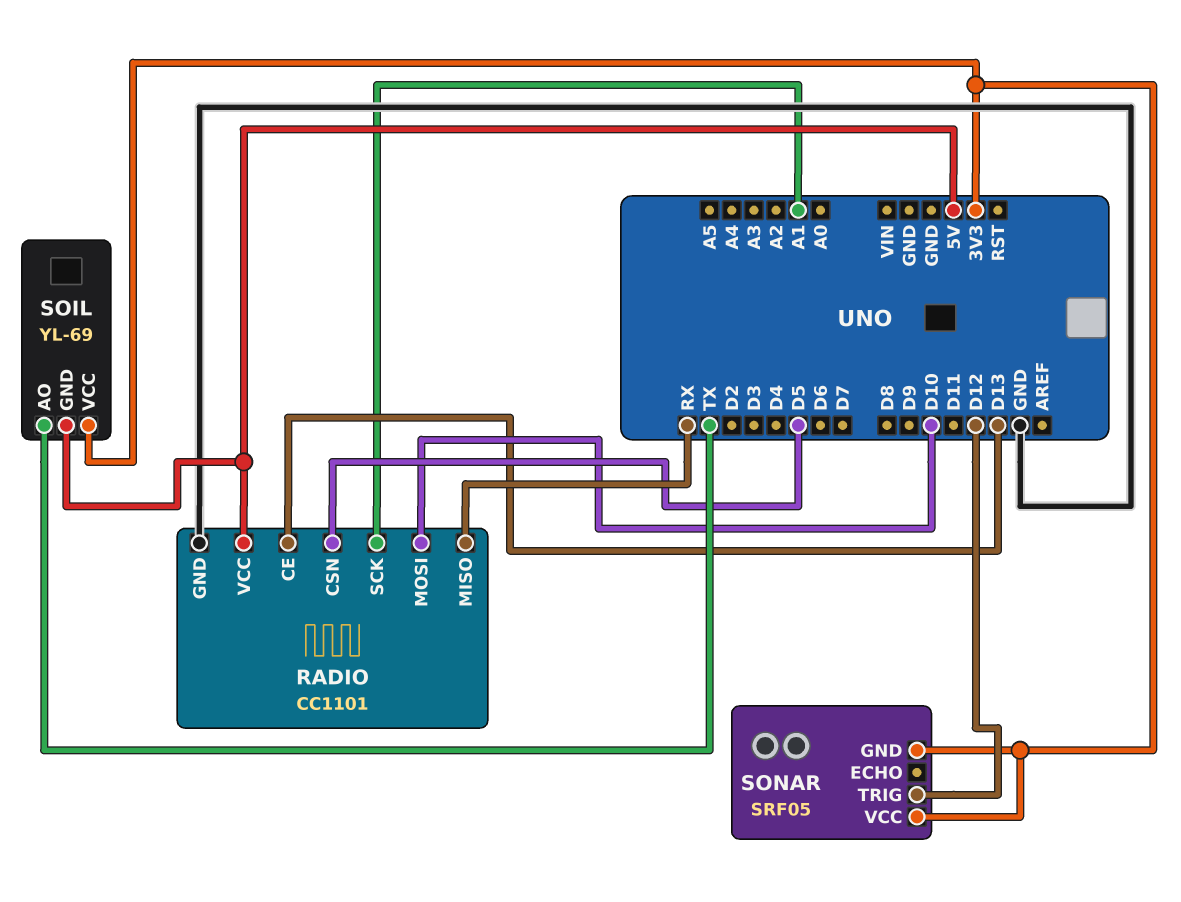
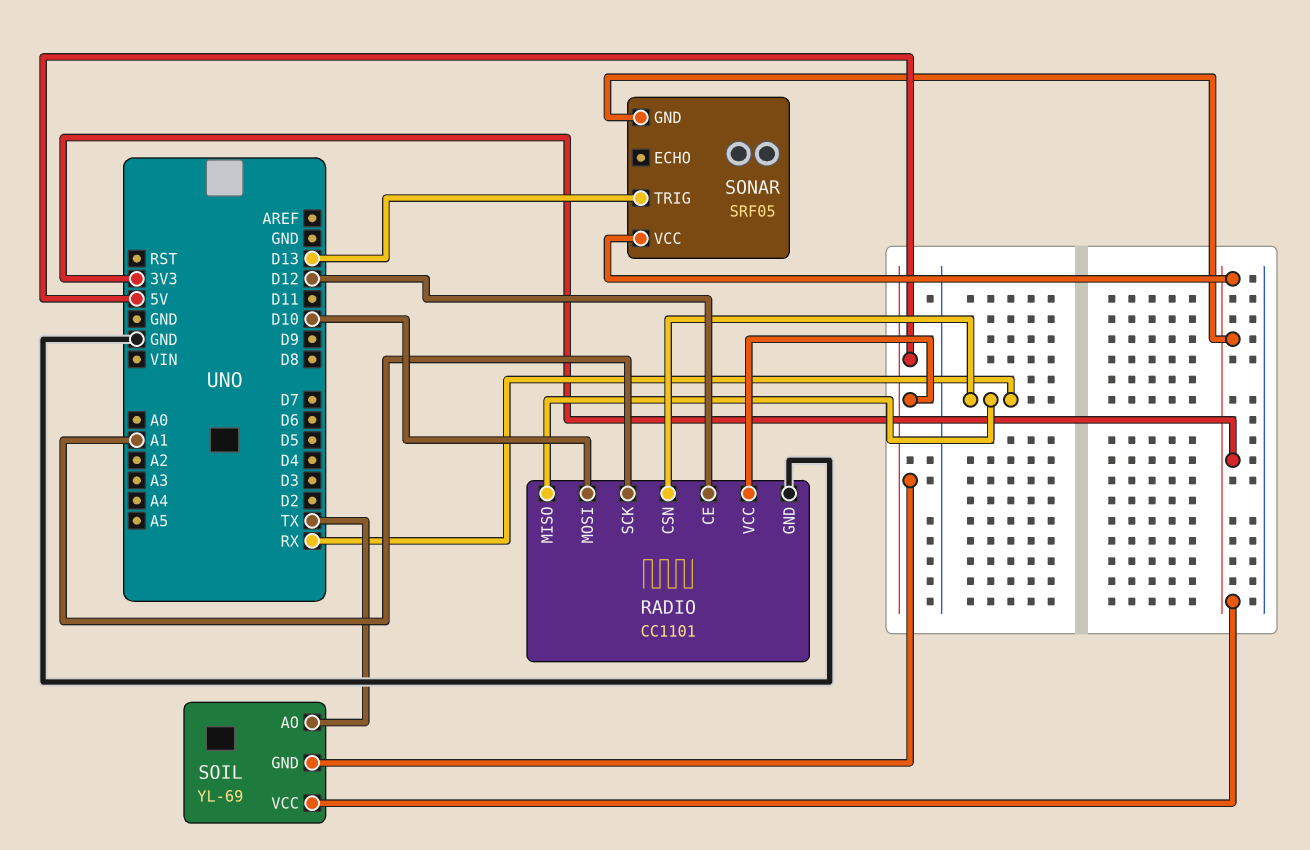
RADIO pin CE: D13 -> D12
RADIO pin CSN: D5 -> RX
SONAR pin TRIG: D12 -> D13

